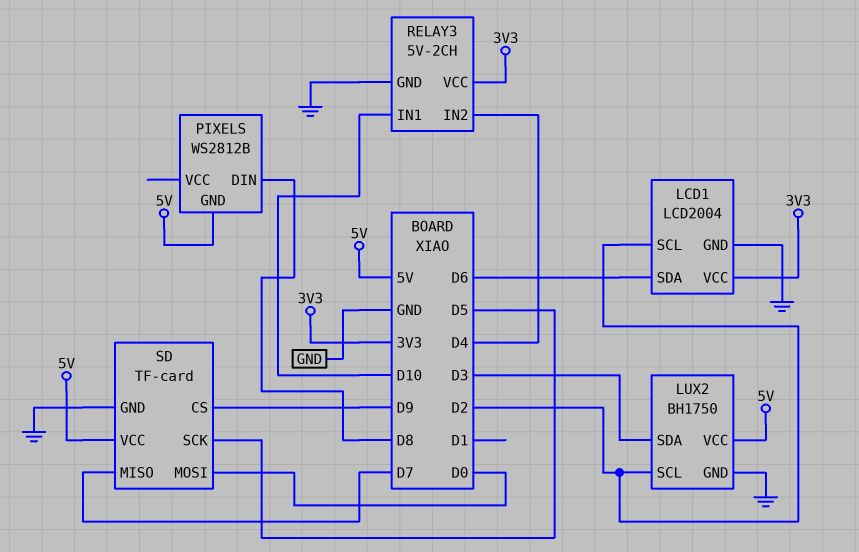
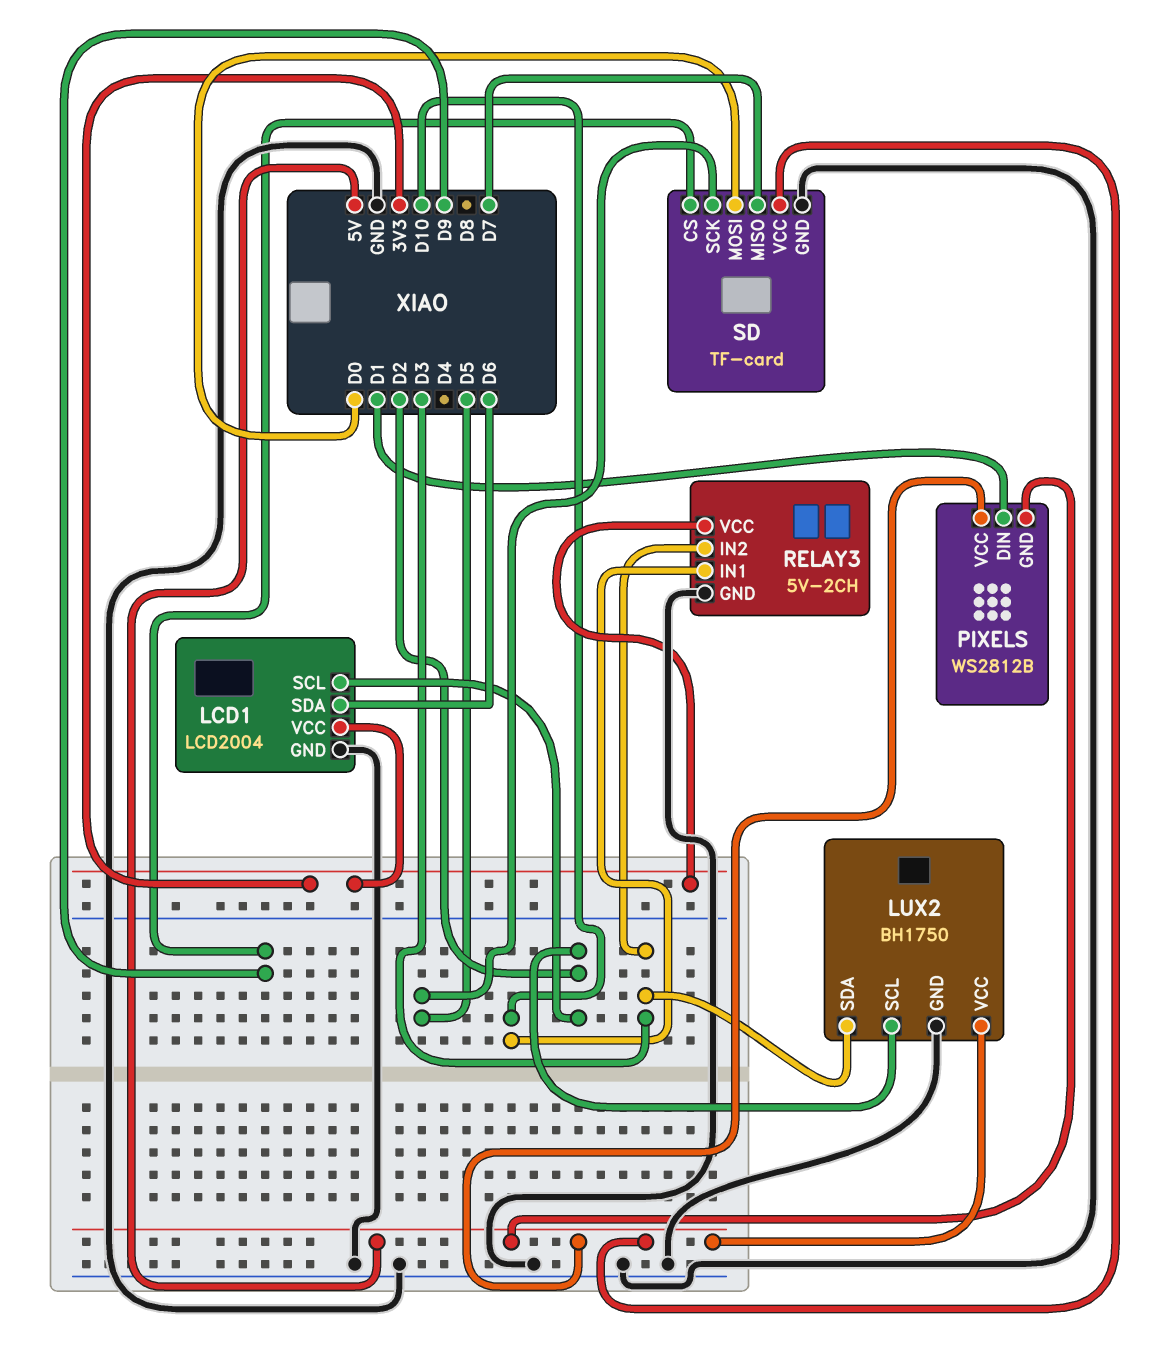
PIXELS pin DIN: D8 -> D1
PIXELS pin VCC: none -> 5V
RELAY3 pin IN2: D4 -> D3

